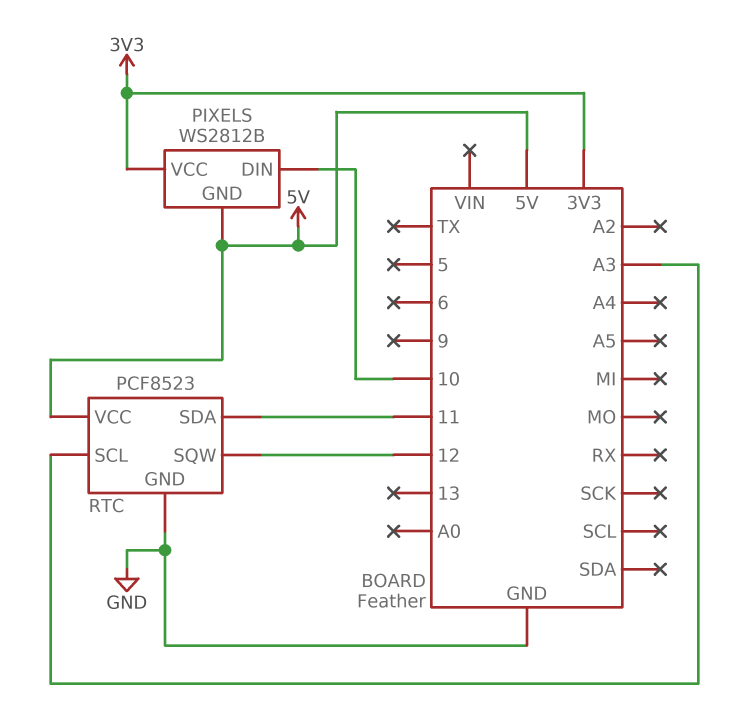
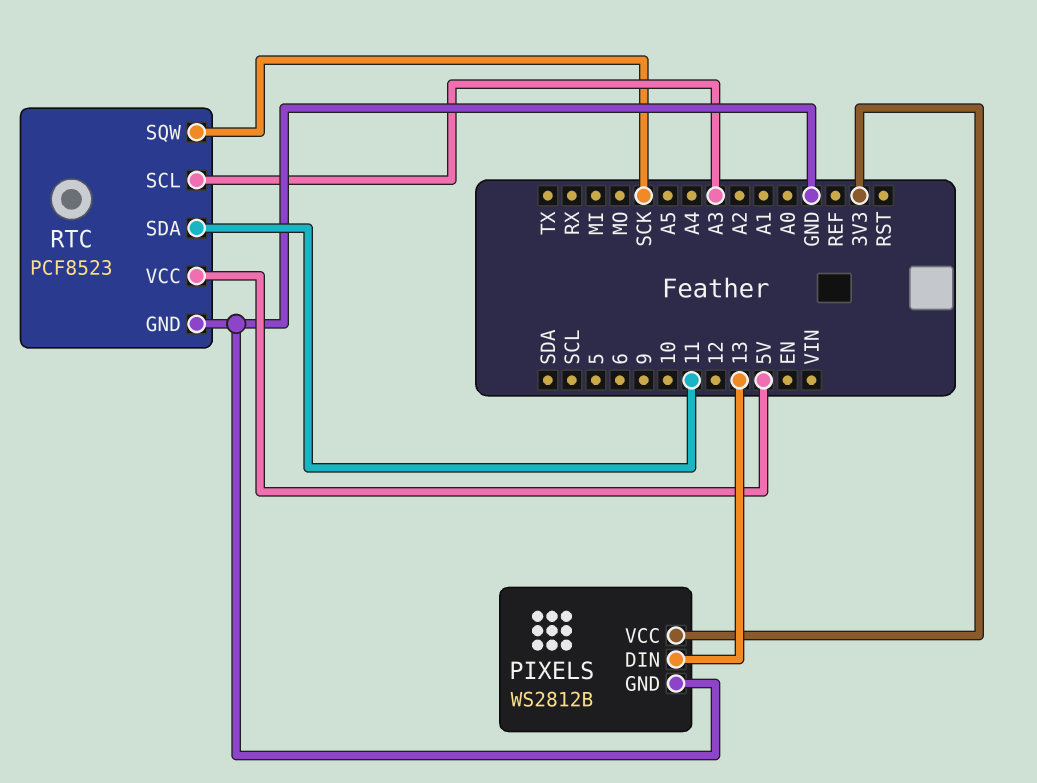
PIXELS pin DIN: 10 -> 13
PIXELS pin GND: 5V -> GND
RTC pin SQW: 12 -> SCK

